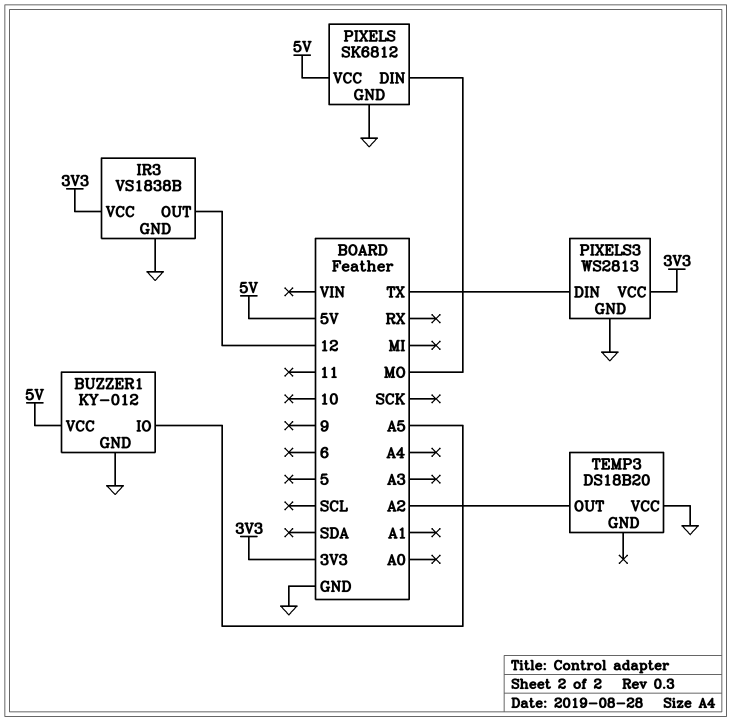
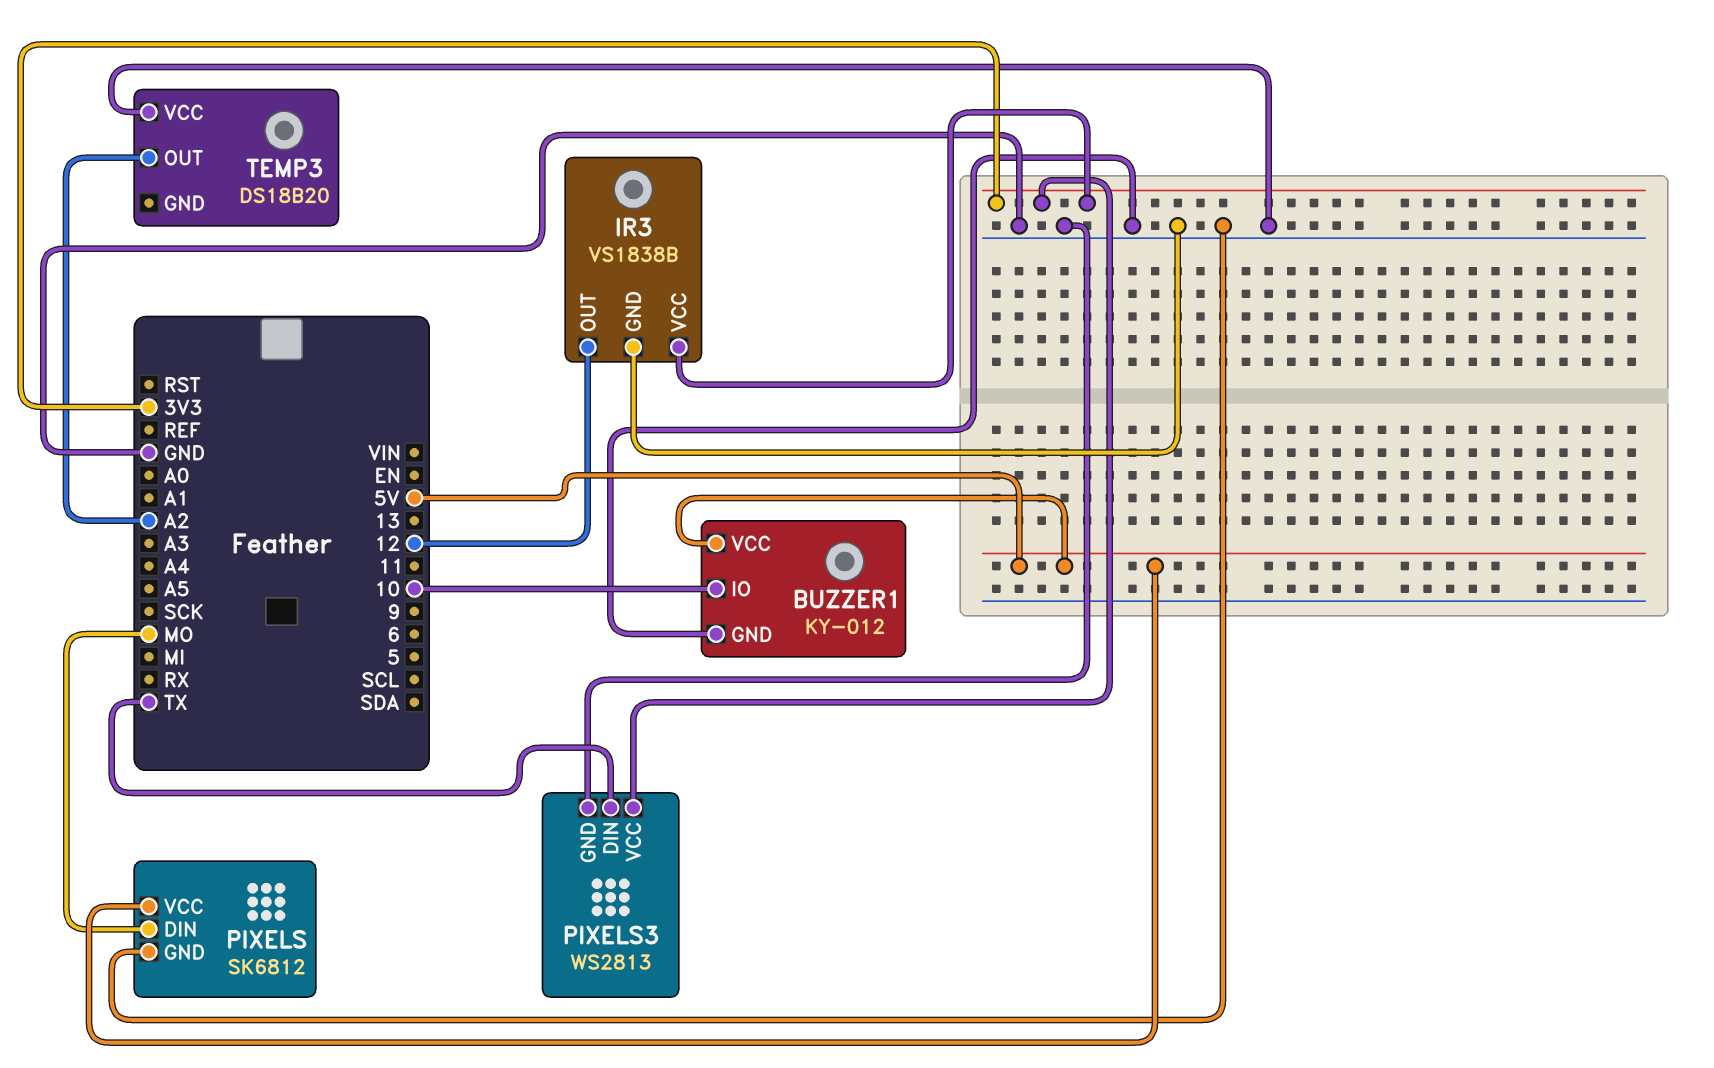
BUZZER1 pin IO: A5 -> 10

